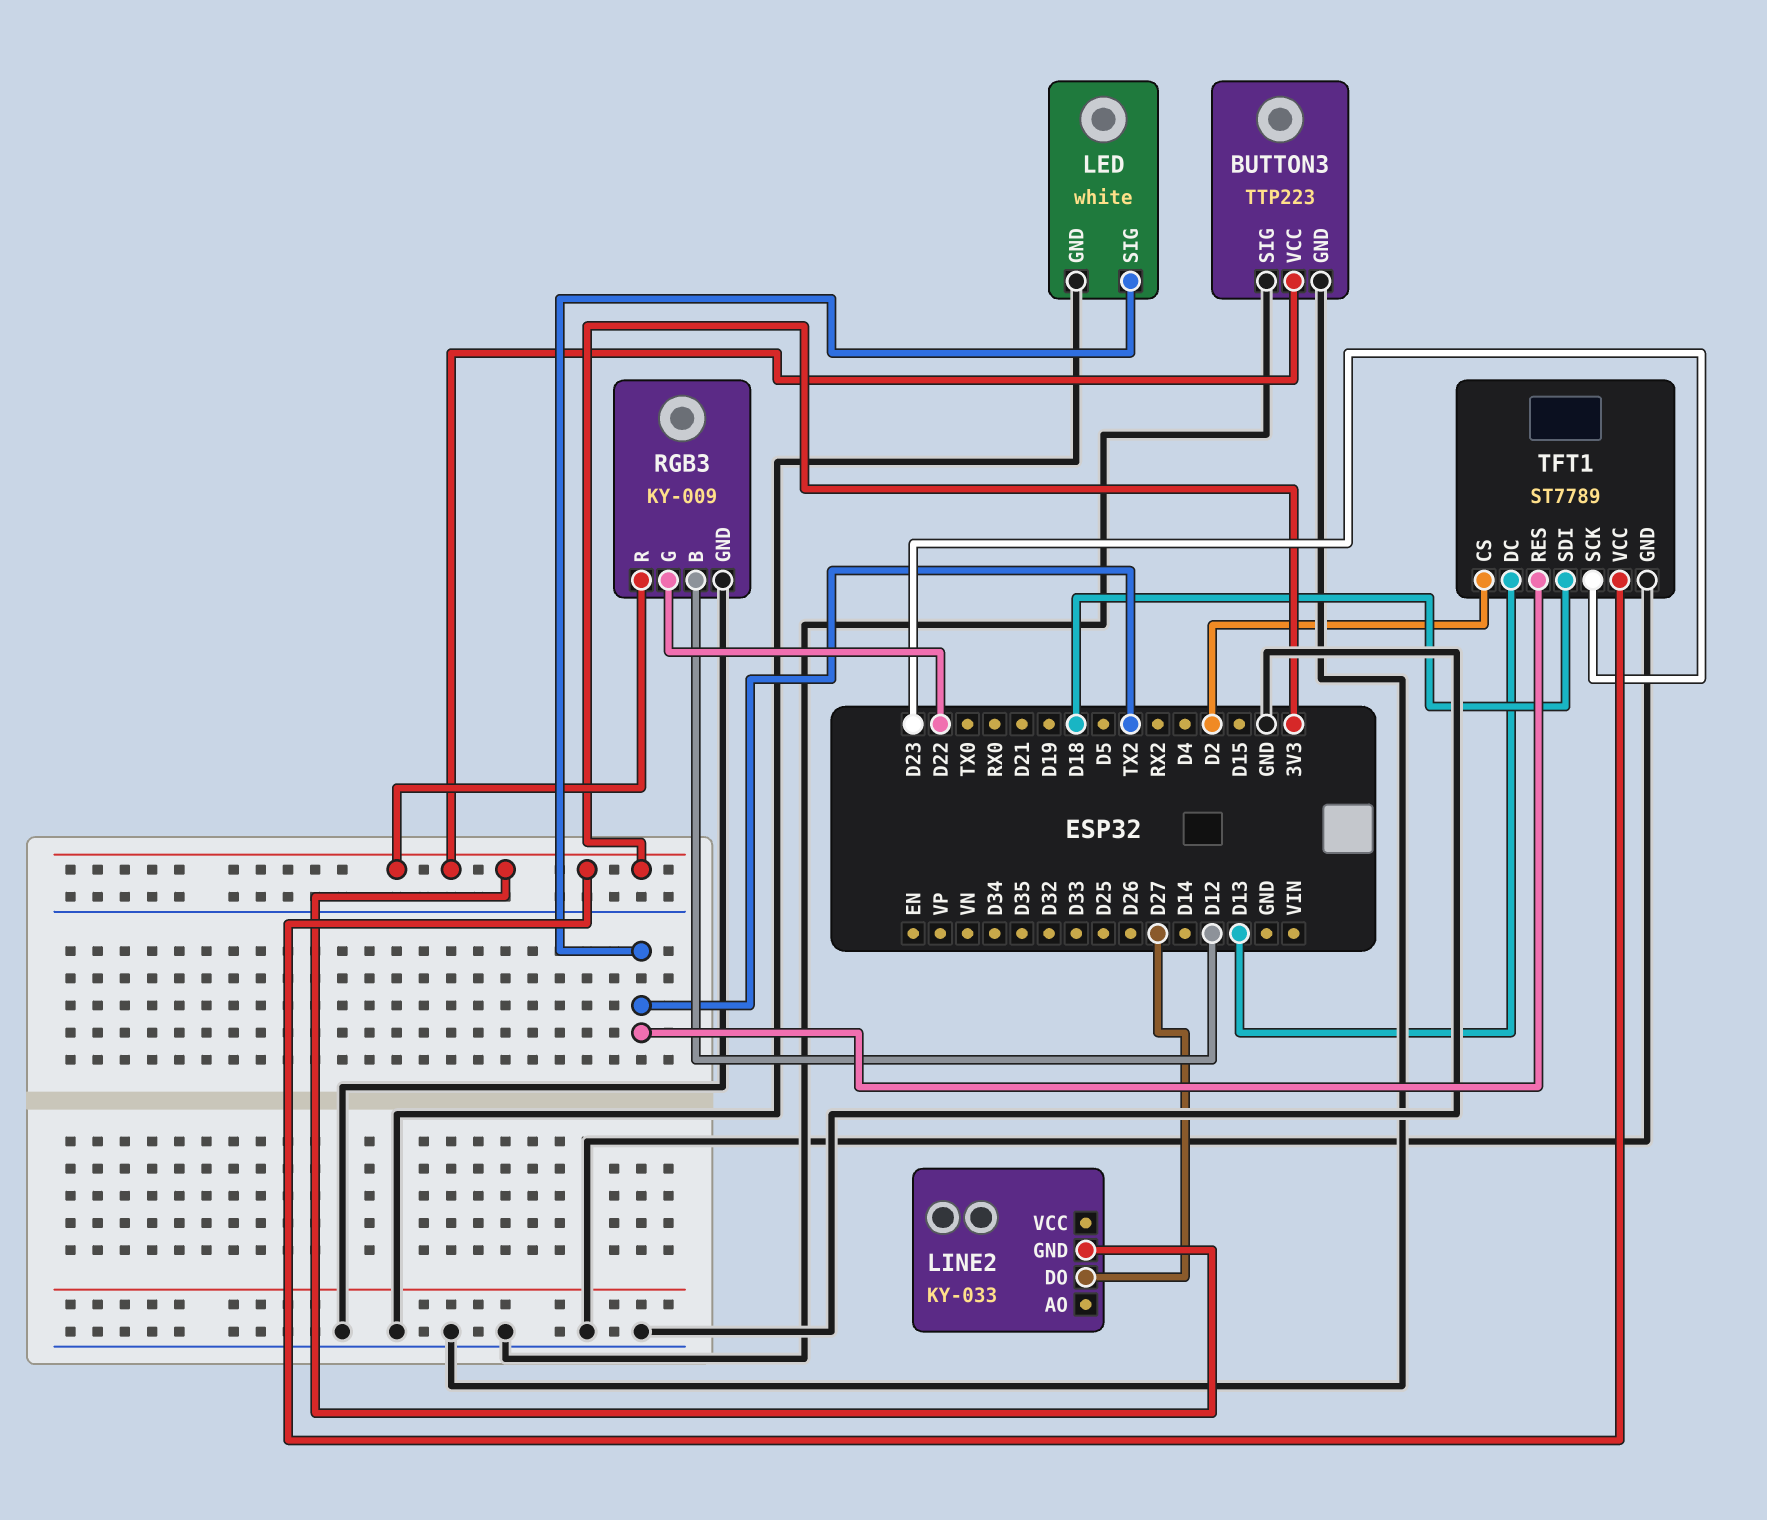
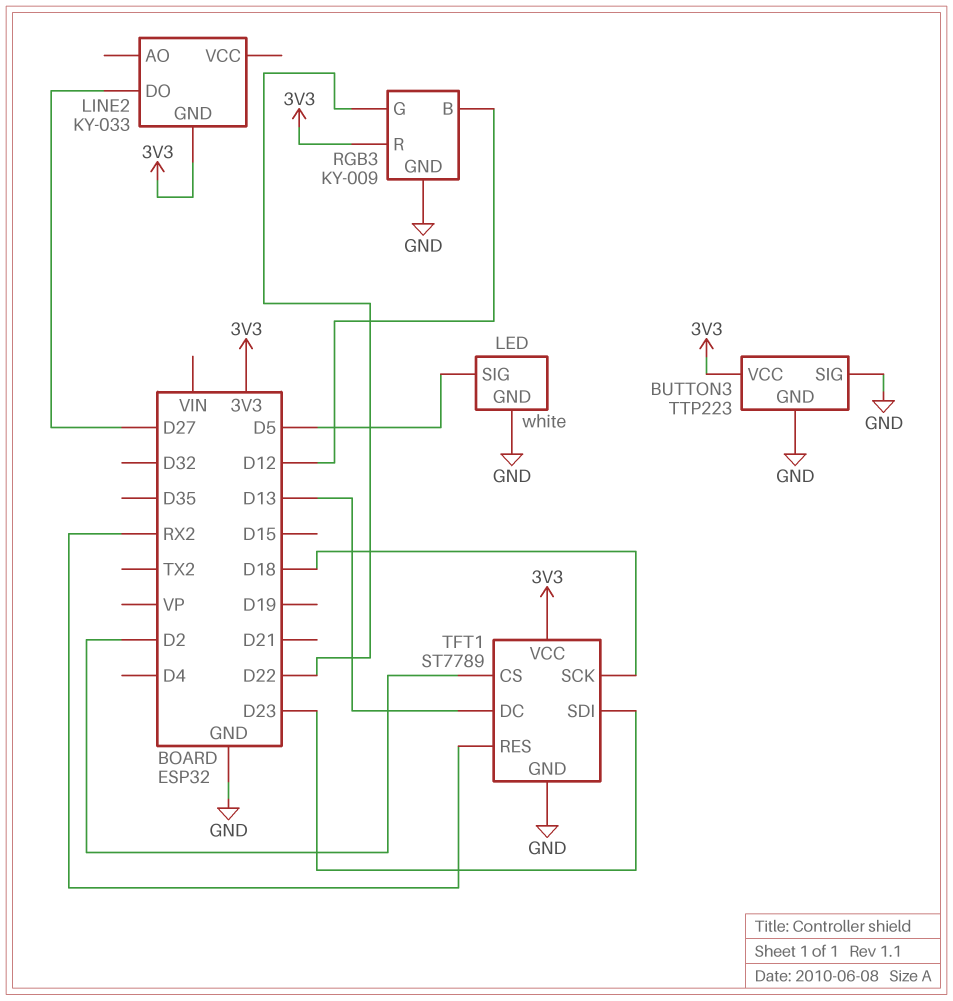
LED pin SIG: TX2 -> D5
TFT1 pin RES: TX2 -> RX2
TFT1 pin SCK: D23 -> D18
TFT1 pin SDI: D18 -> D23

